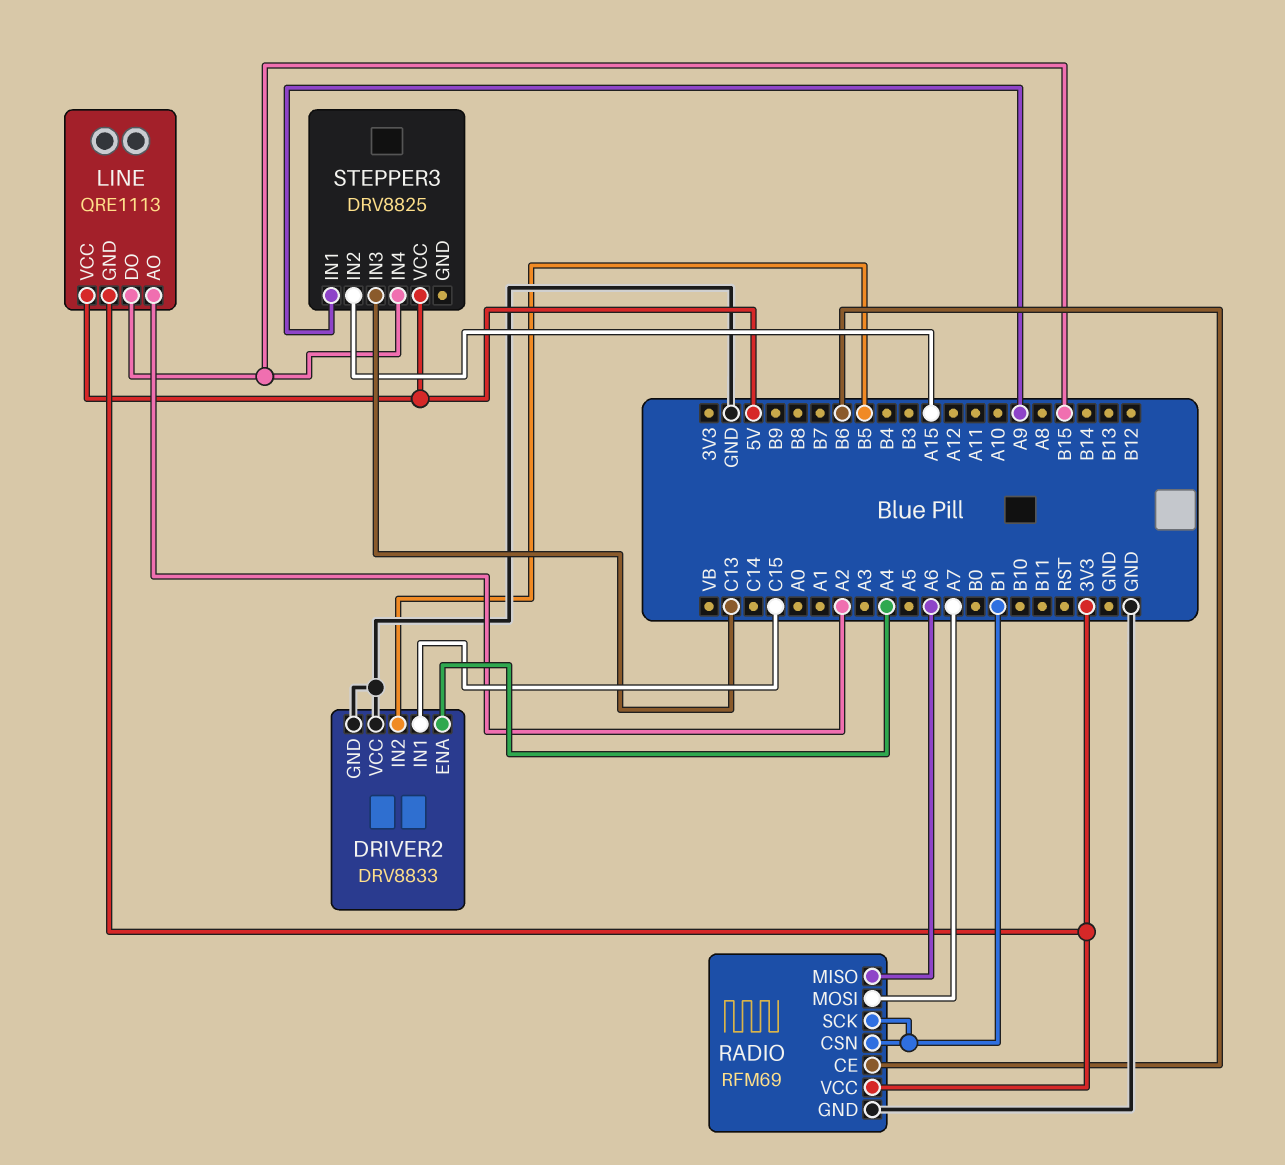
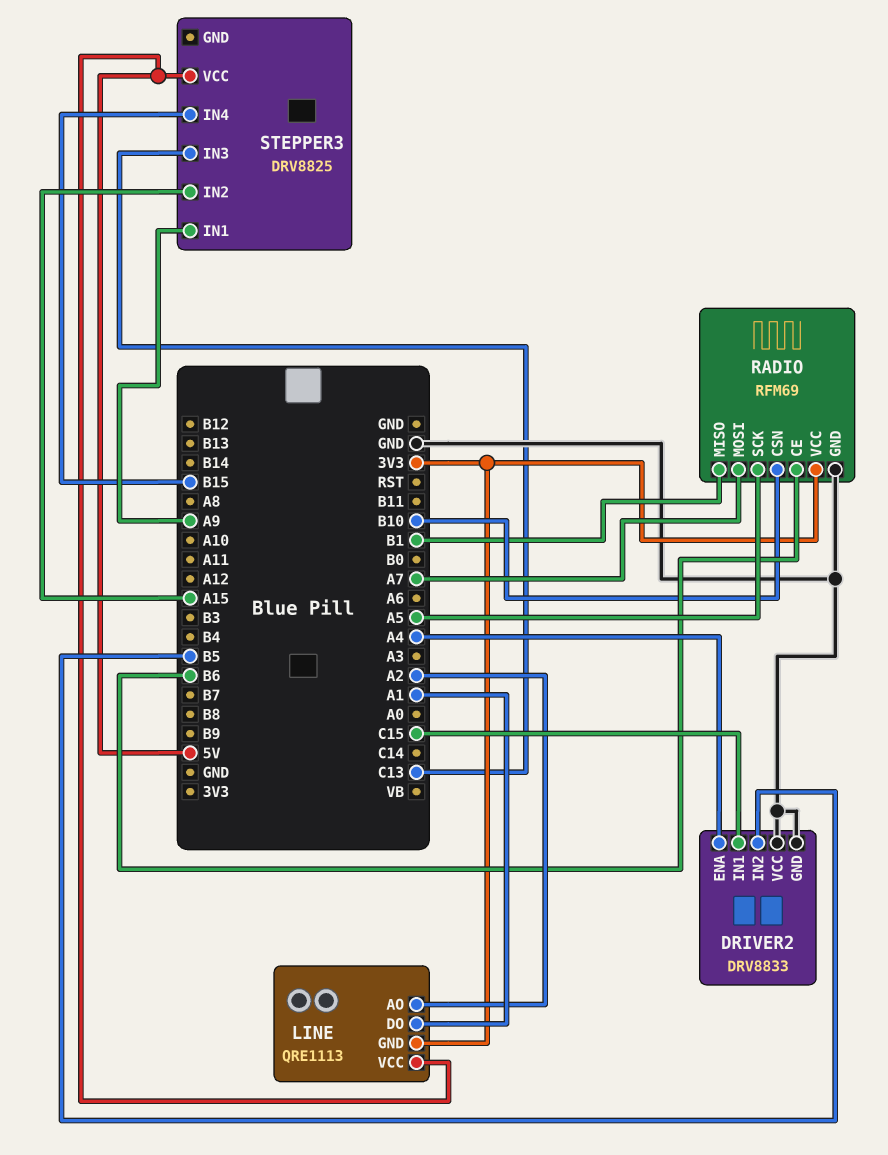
LINE pin DO: B15 -> A1
RADIO pin CSN: B1 -> B10
RADIO pin MISO: A6 -> B1
RADIO pin SCK: B1 -> A5

